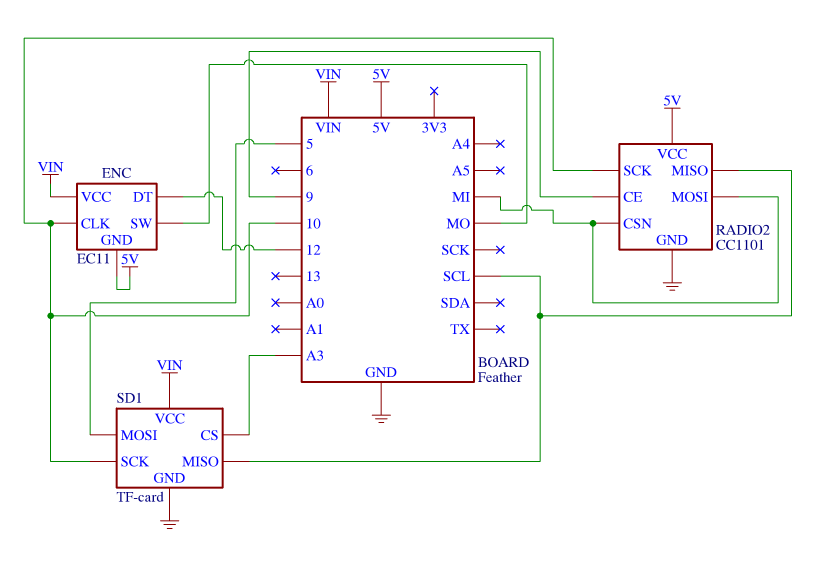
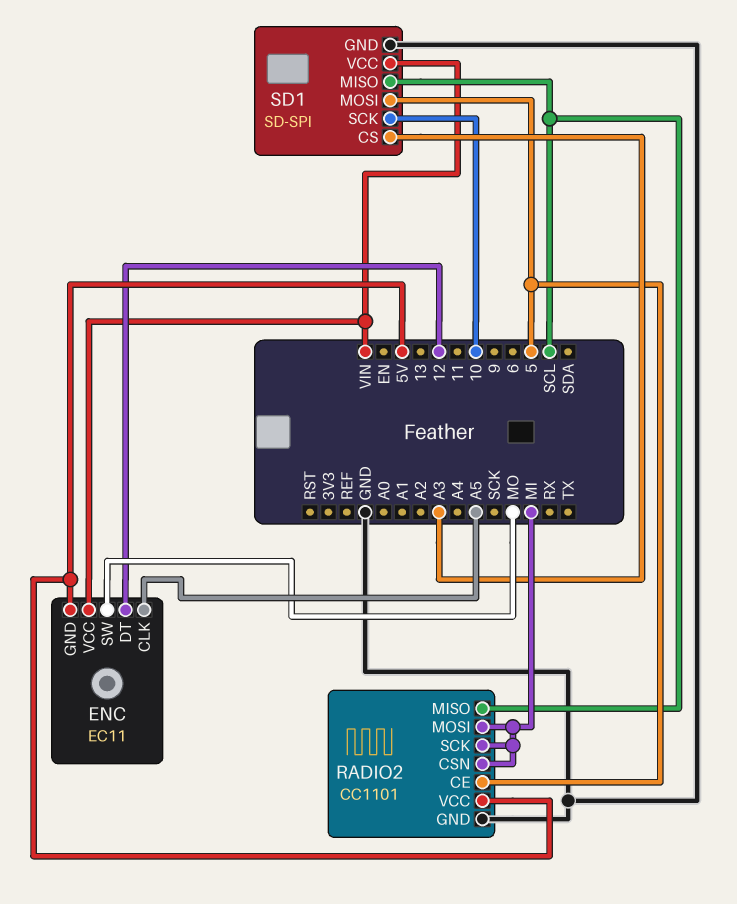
ENC pin CLK: 10 -> A5
RADIO2 pin CE: 9 -> 5
RADIO2 pin SCK: 10 -> MI
SD1: TF-card -> SD-SPI

